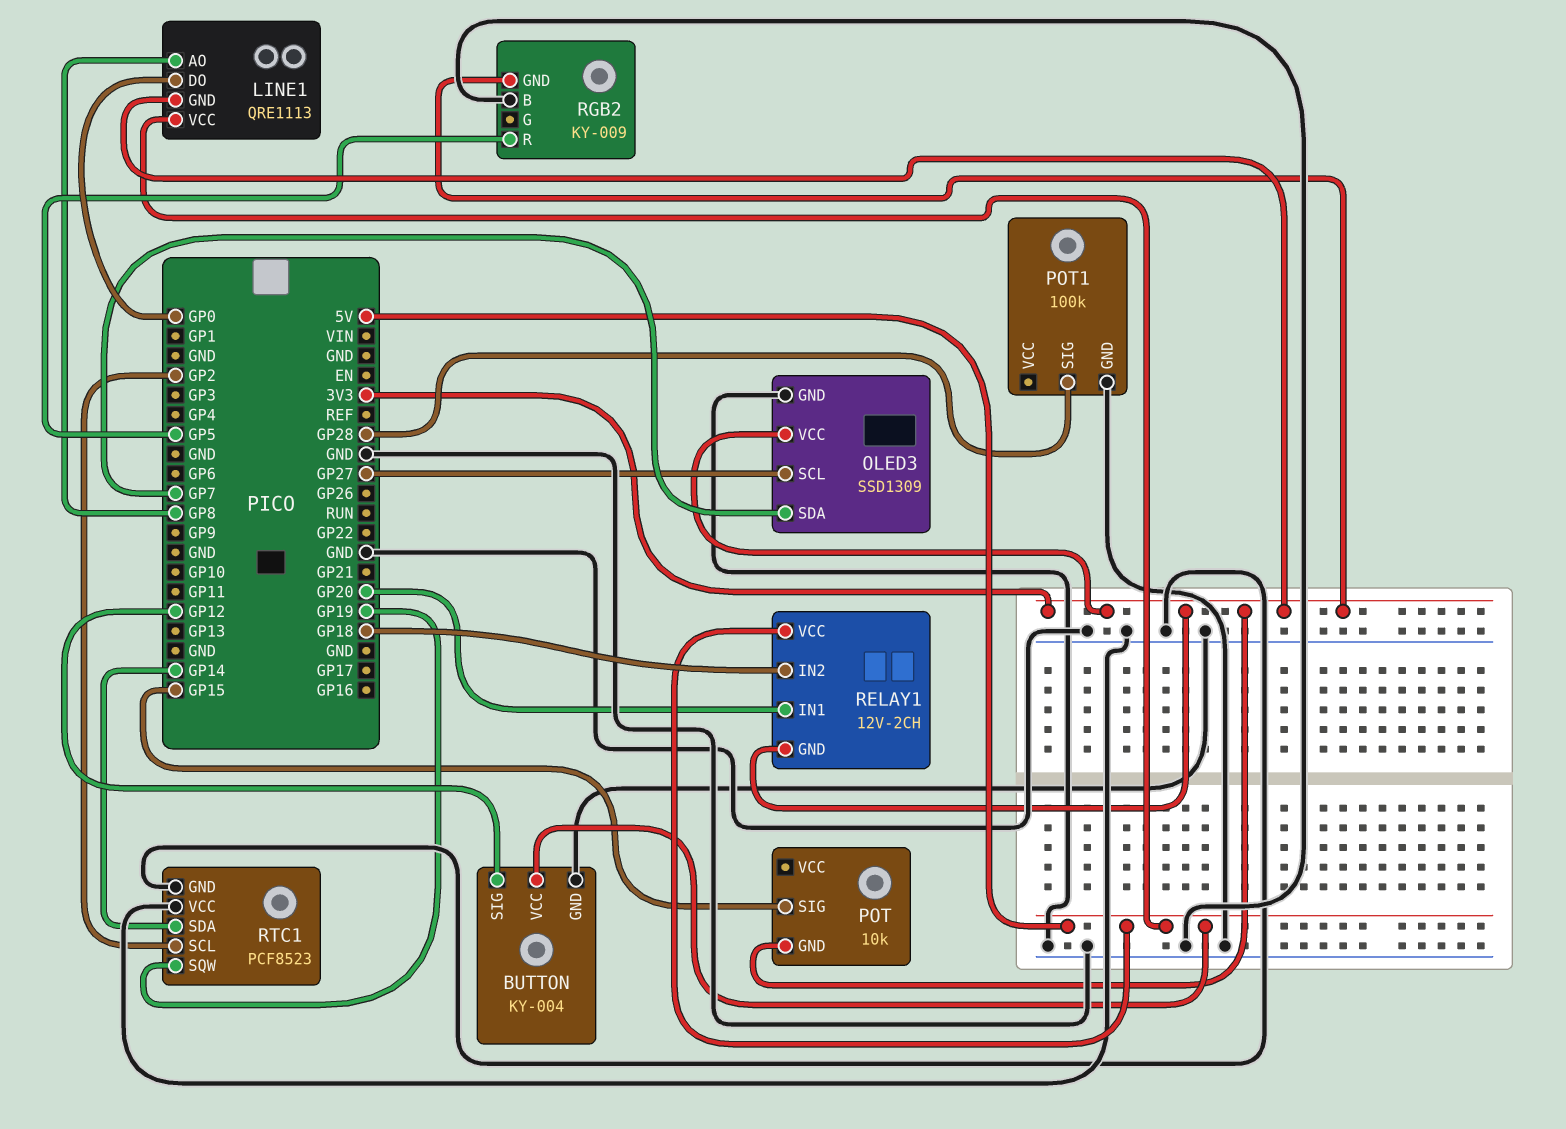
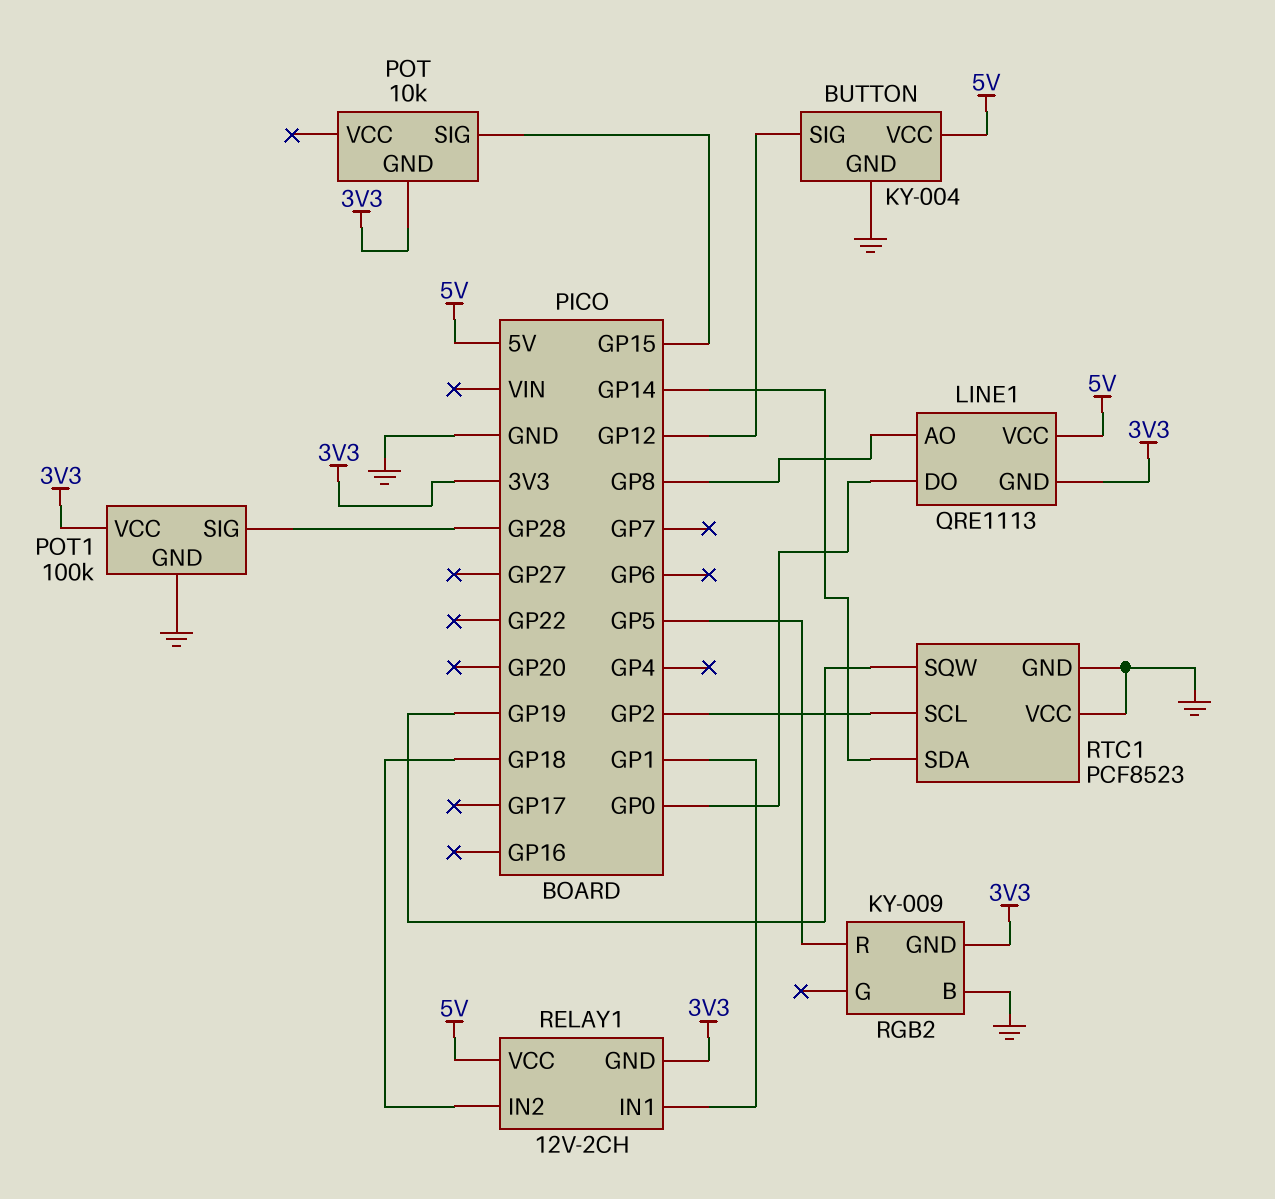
OLED3: SSD1309 -> none
OLED3 pin GND: GND -> none
OLED3 pin SCL: GP27 -> none
OLED3 pin SDA: GP7 -> none
OLED3 pin VCC: 3V3 -> none
POT1 pin VCC: none -> 3V3
RELAY1 pin IN1: GP20 -> GP1

